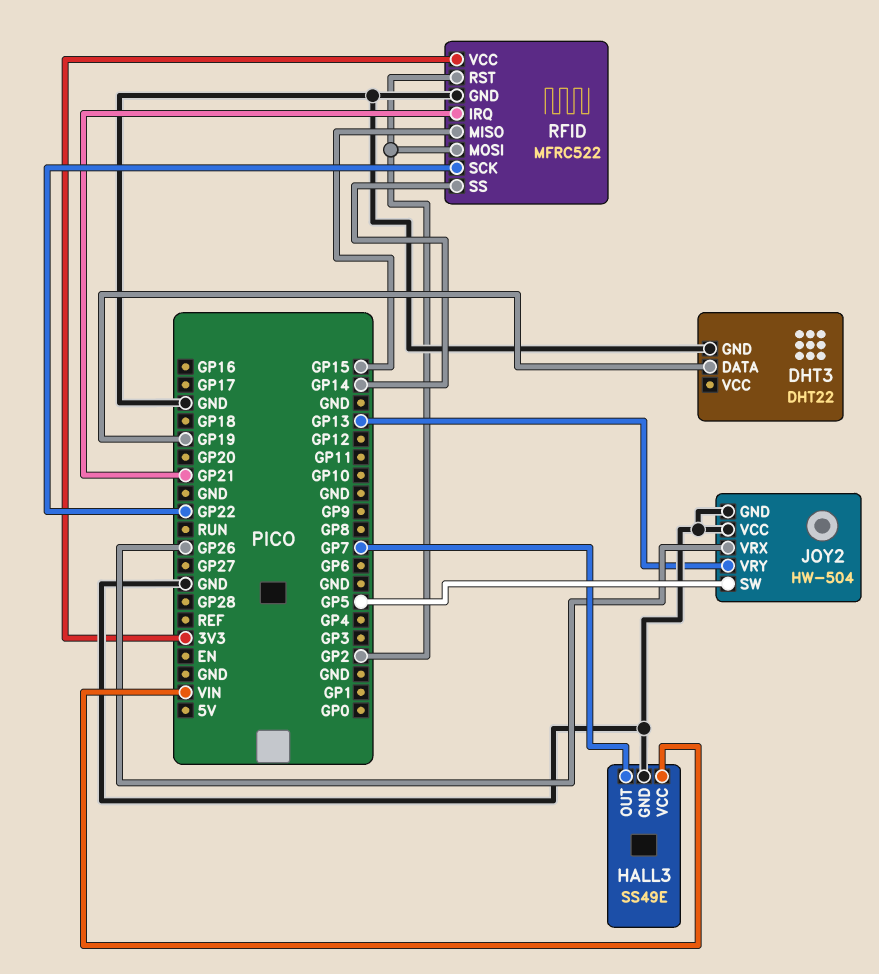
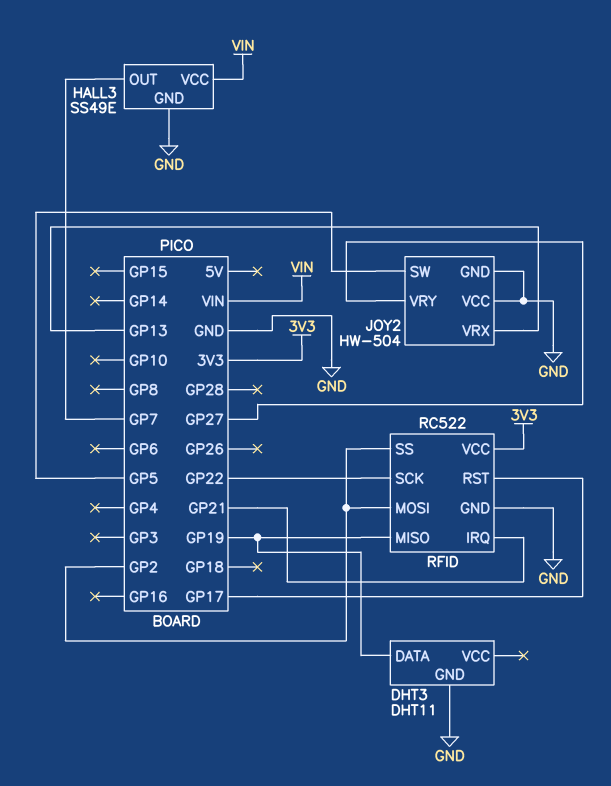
DHT3: DHT22 -> DHT11
JOY2 pin VRX: GP26 -> GP13
JOY2 pin VRY: GP13 -> GP27
RFID: MFRC522 -> RC522
RFID pin MISO: GP15 -> GP19
RFID pin RST: GP2 -> GP17
RFID pin SS: GP14 -> GP2

